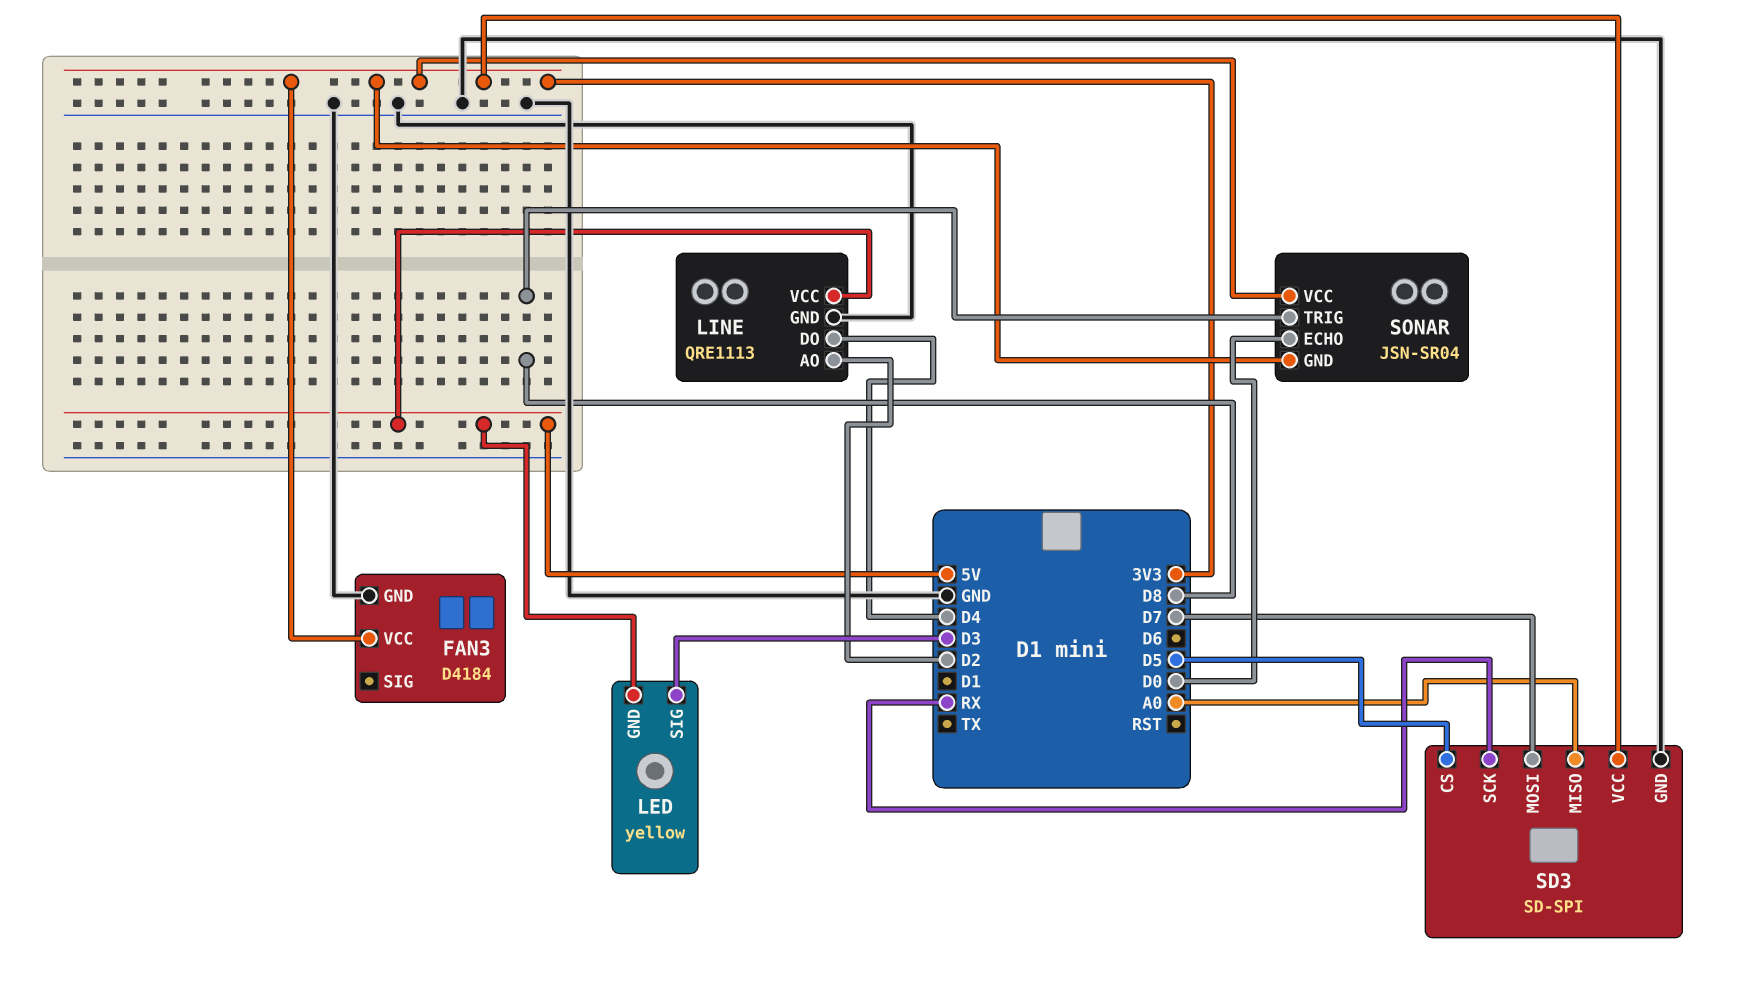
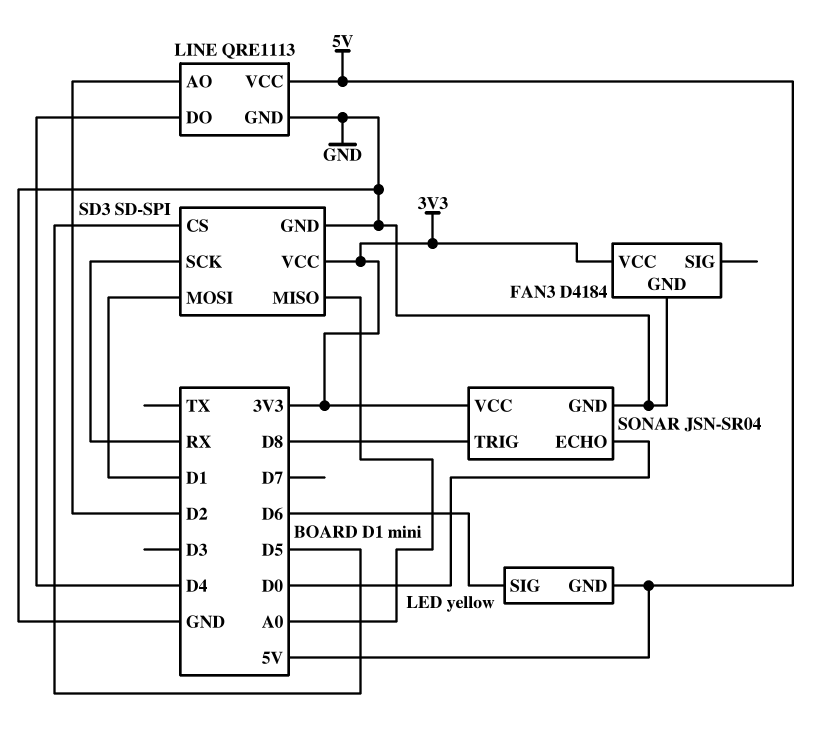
LED pin SIG: D3 -> D6
SD3 pin MOSI: D7 -> D1
SONAR pin GND: 3V3 -> GND

